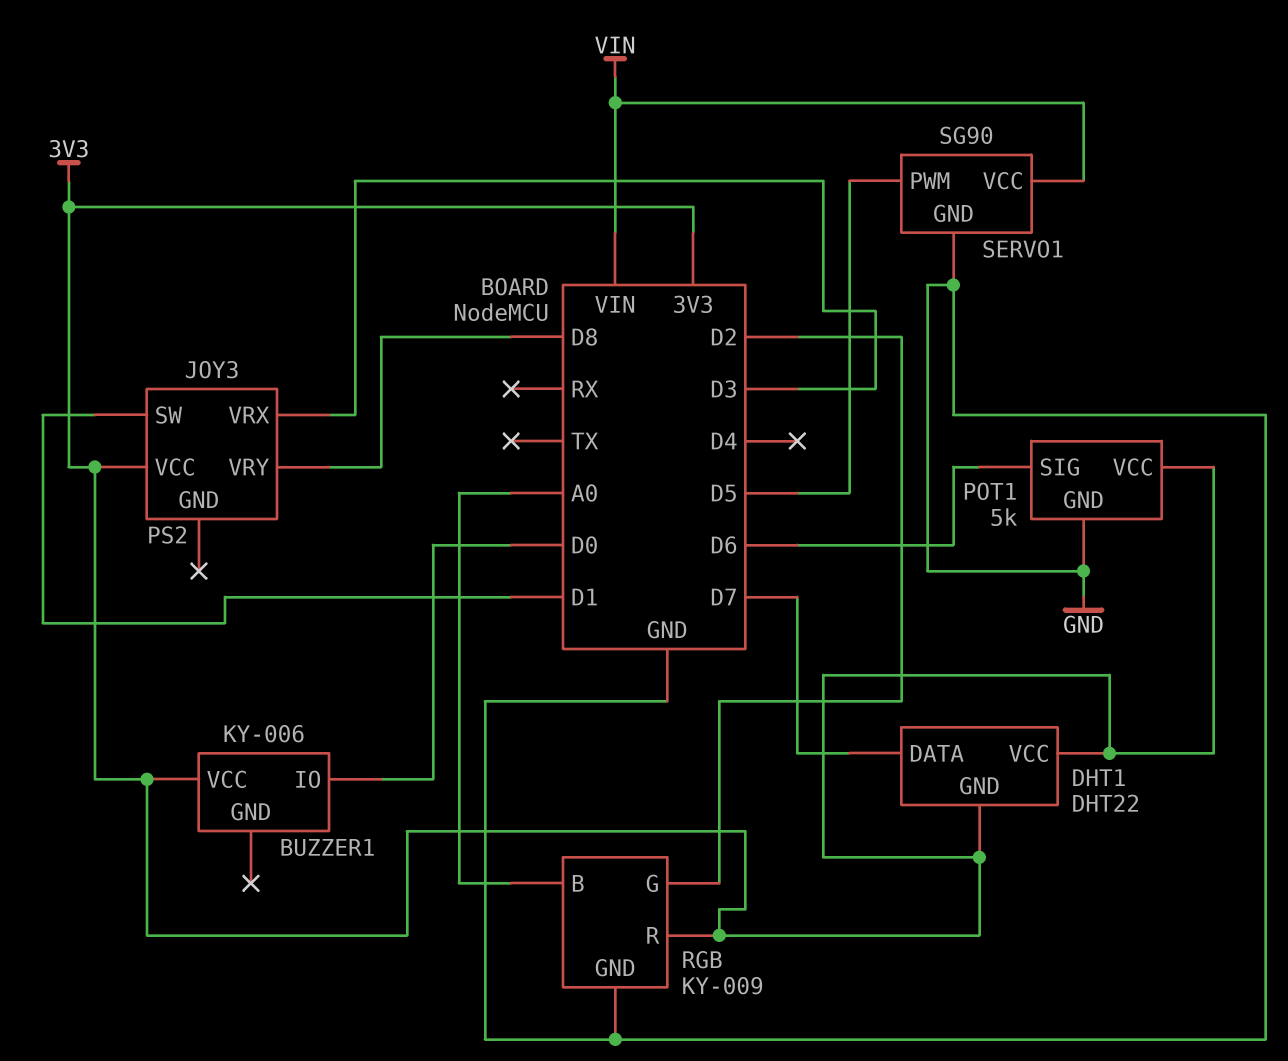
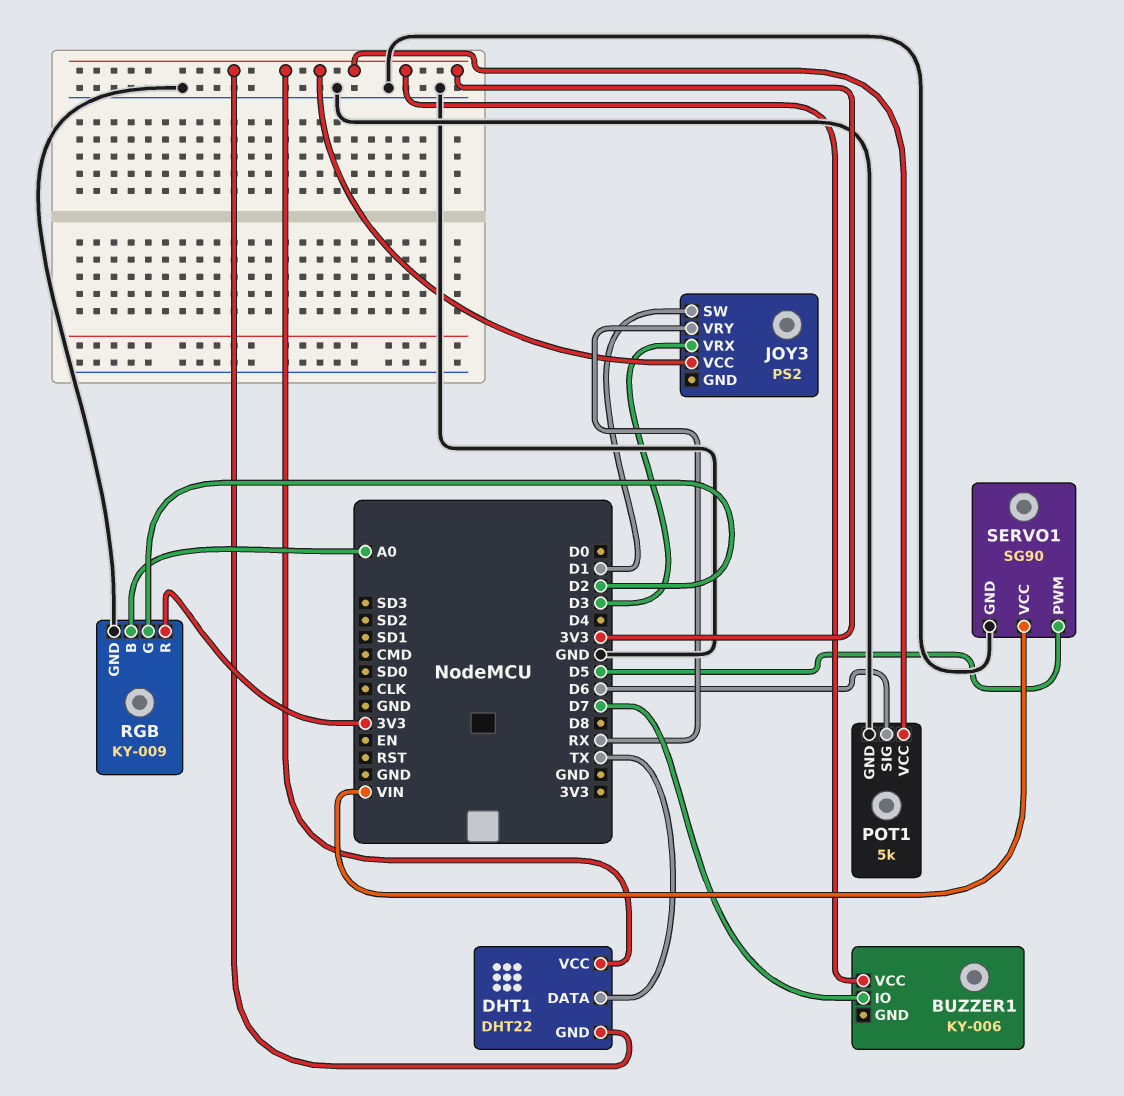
BUZZER1 pin IO: D0 -> D7
DHT1 pin DATA: D7 -> TX
JOY3 pin VRY: D8 -> RX

